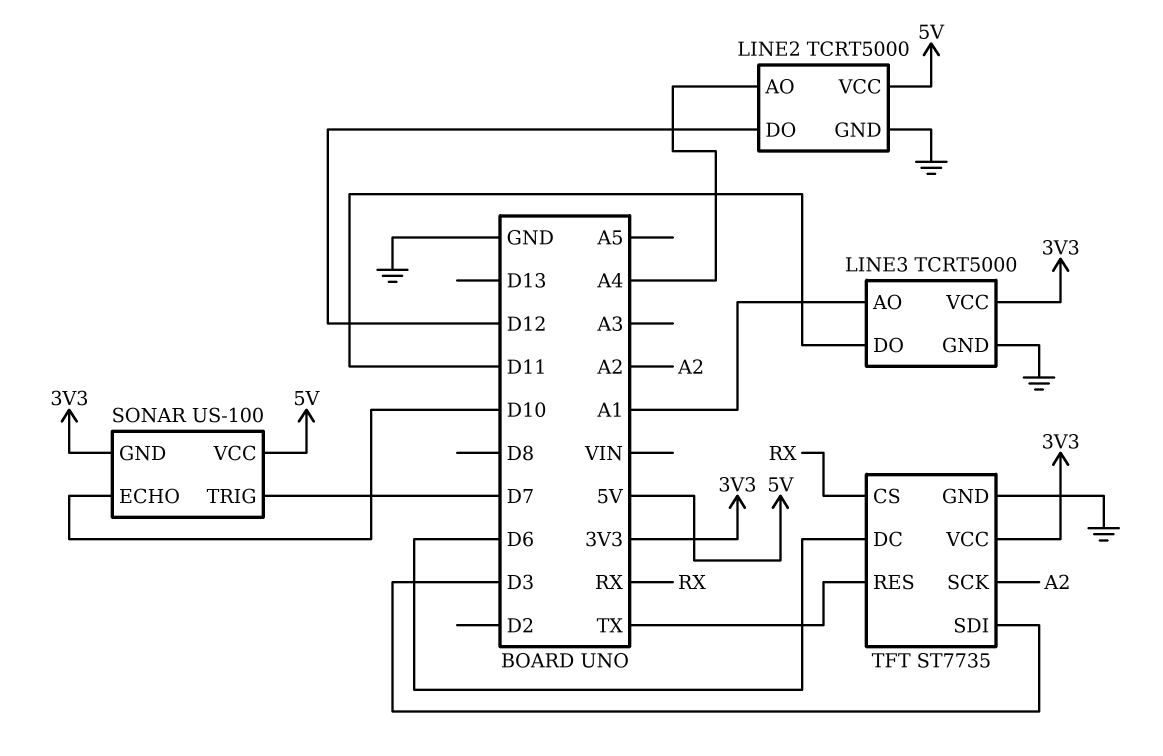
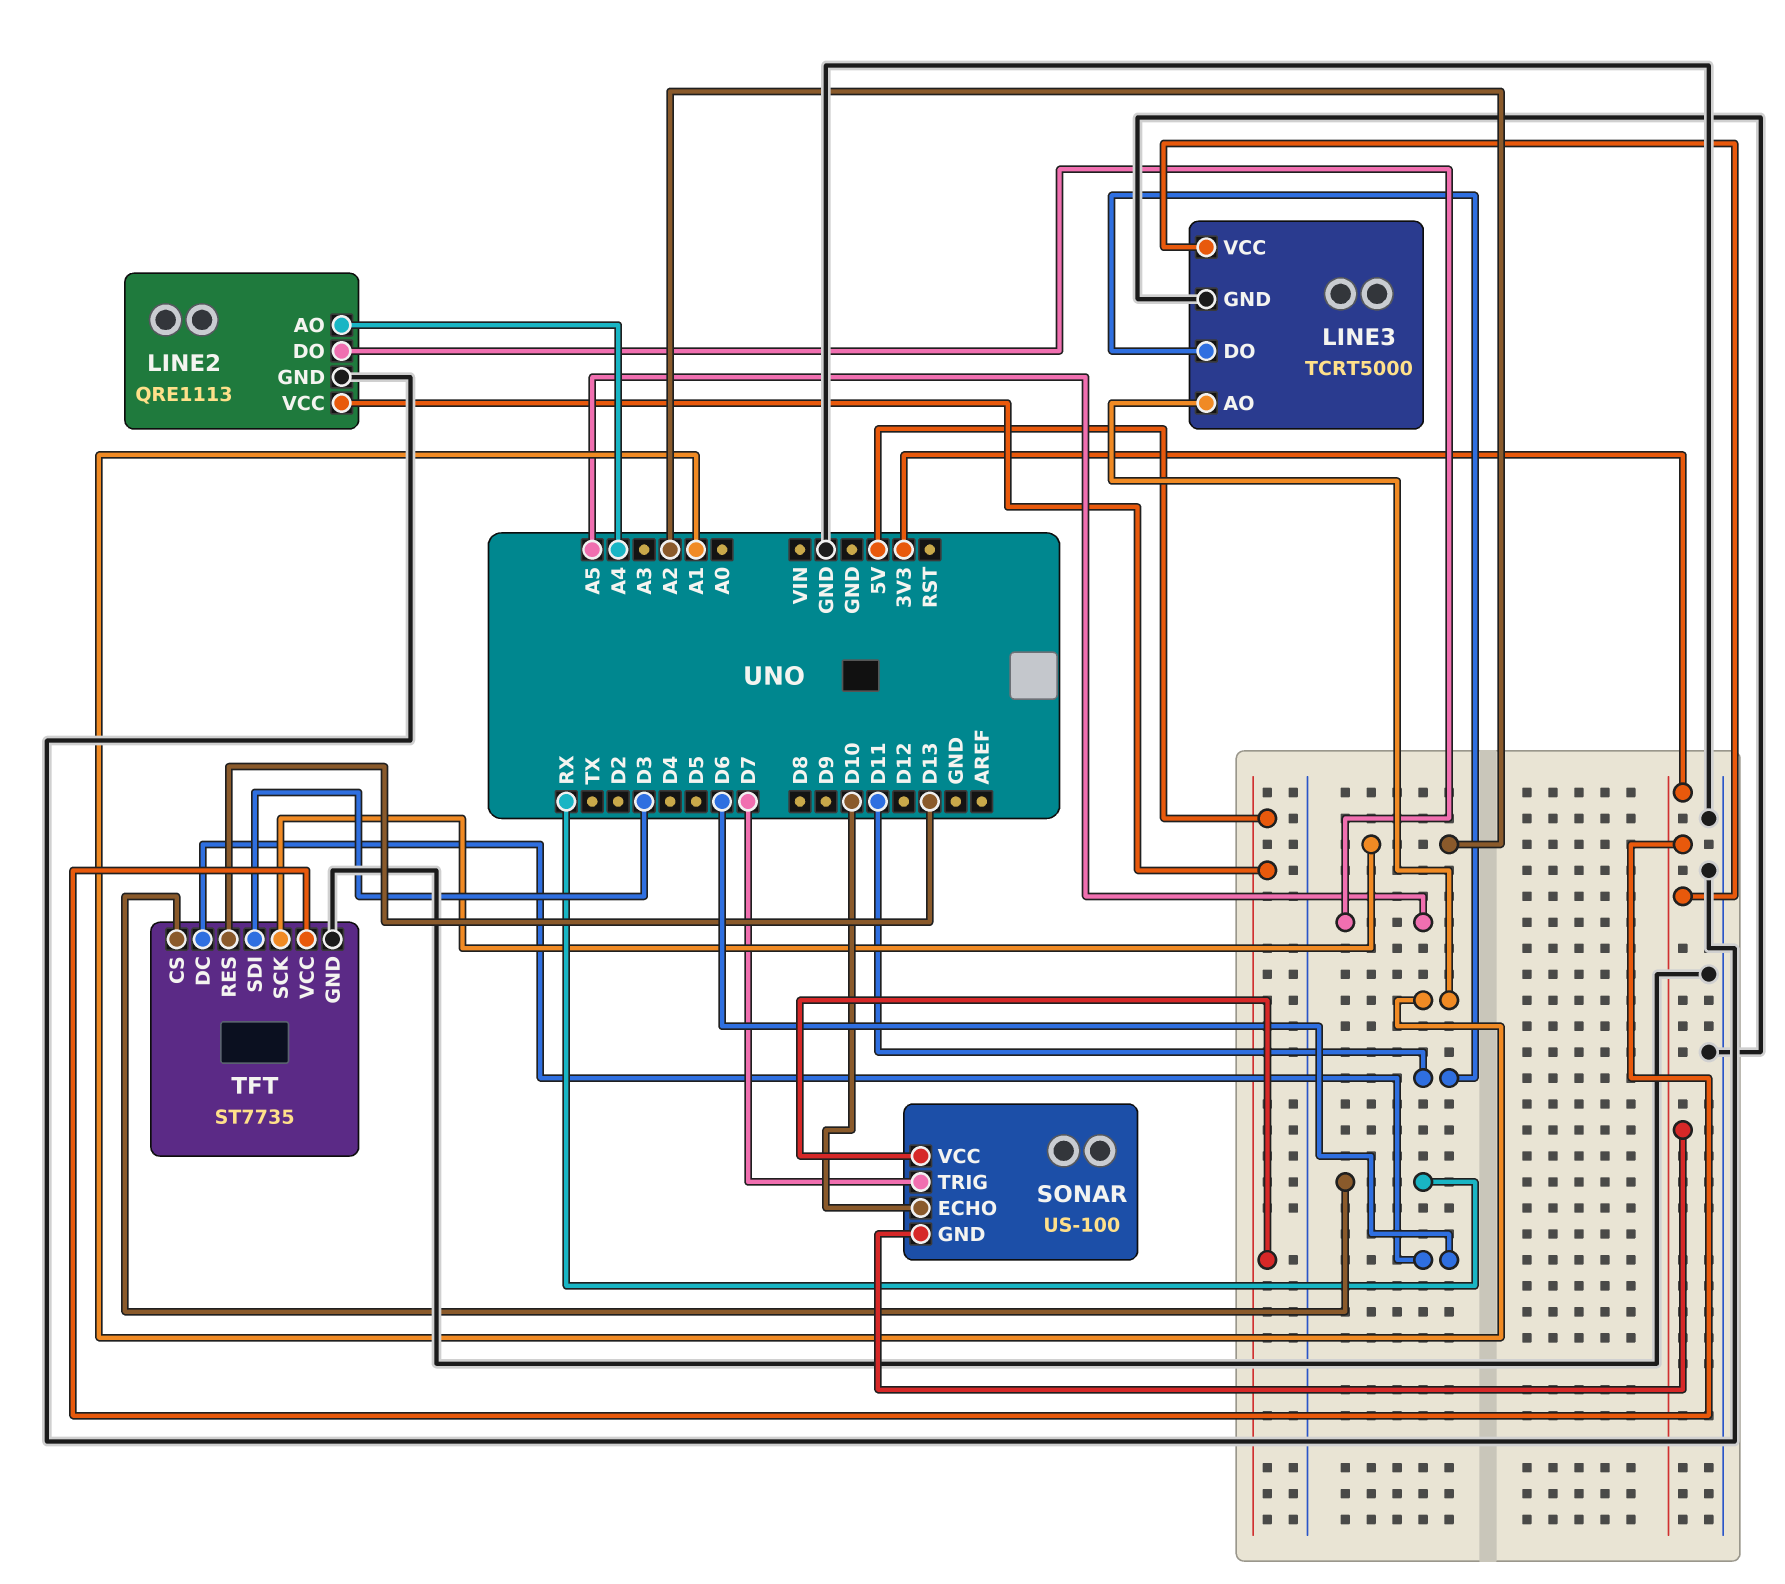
LINE2: TCRT5000 -> QRE1113
LINE2 pin DO: D12 -> A5
TFT pin RES: TX -> D13

